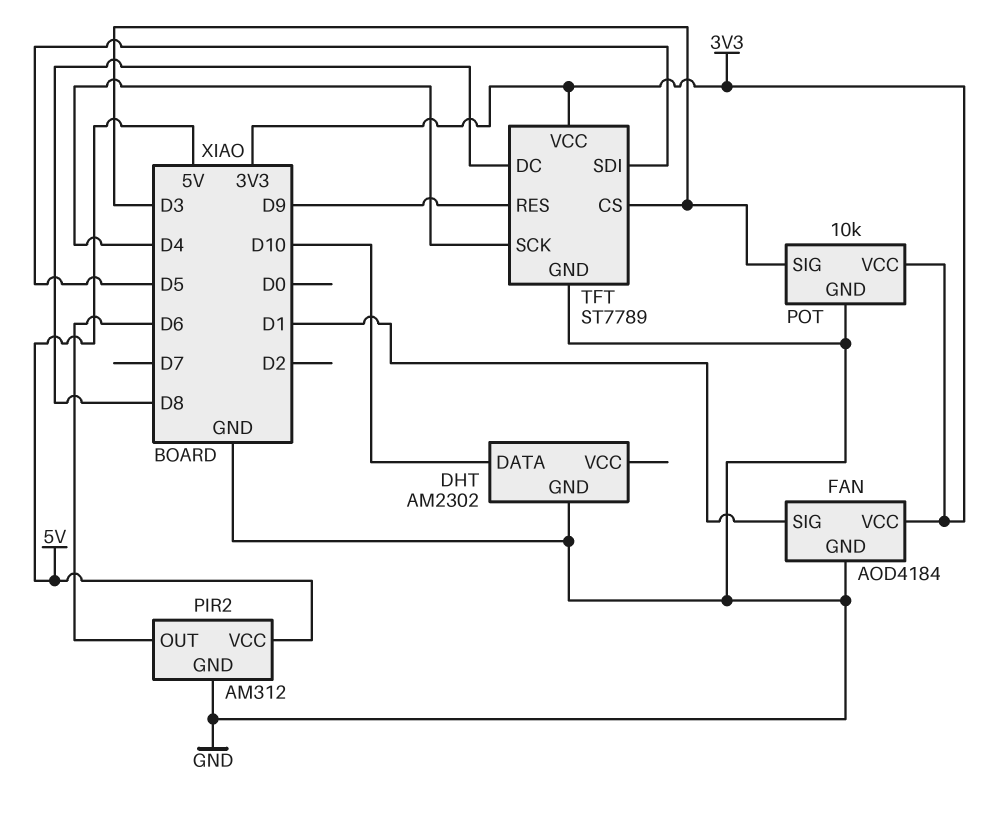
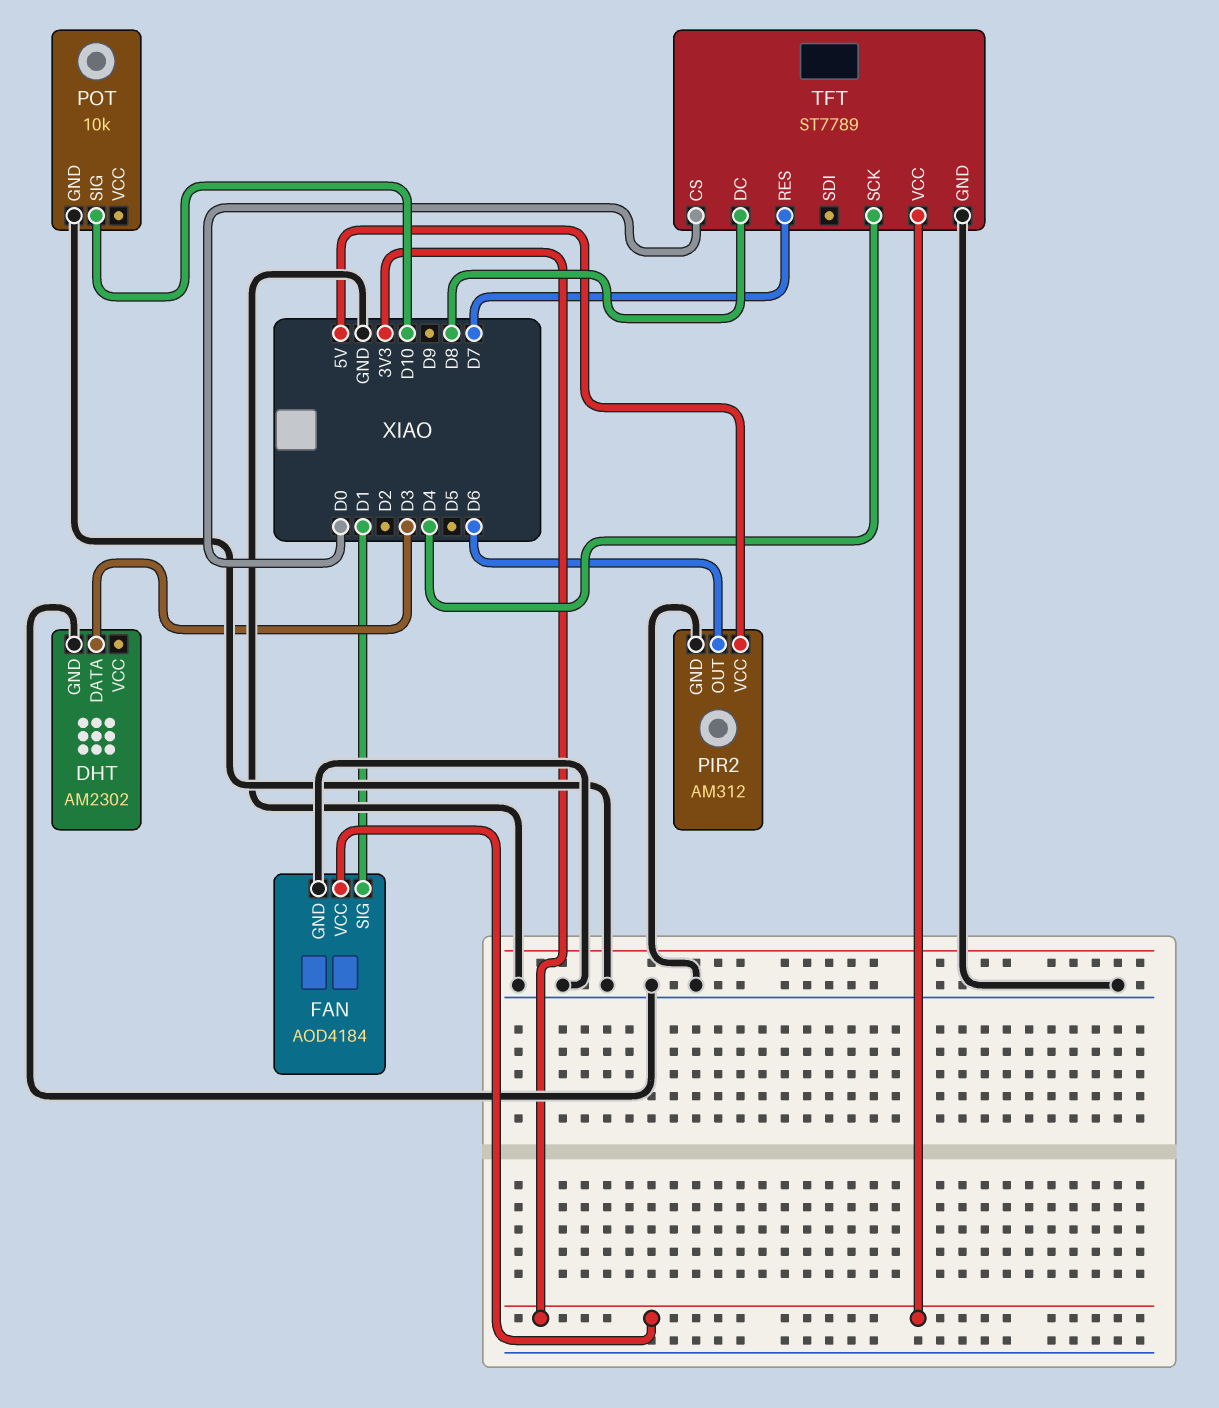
DHT pin DATA: D10 -> D3
POT pin SIG: D3 -> D10
POT pin VCC: 3V3 -> none
TFT pin CS: D3 -> D0
TFT pin RES: D9 -> D7
TFT pin SDI: D5 -> none

